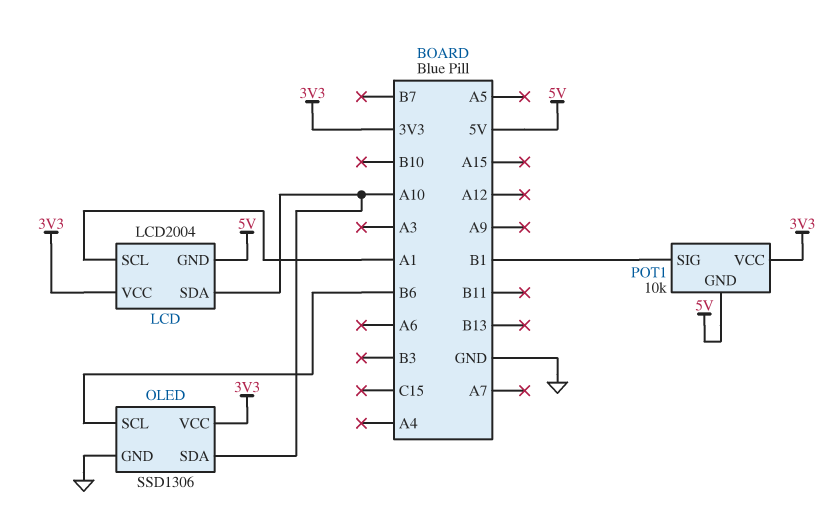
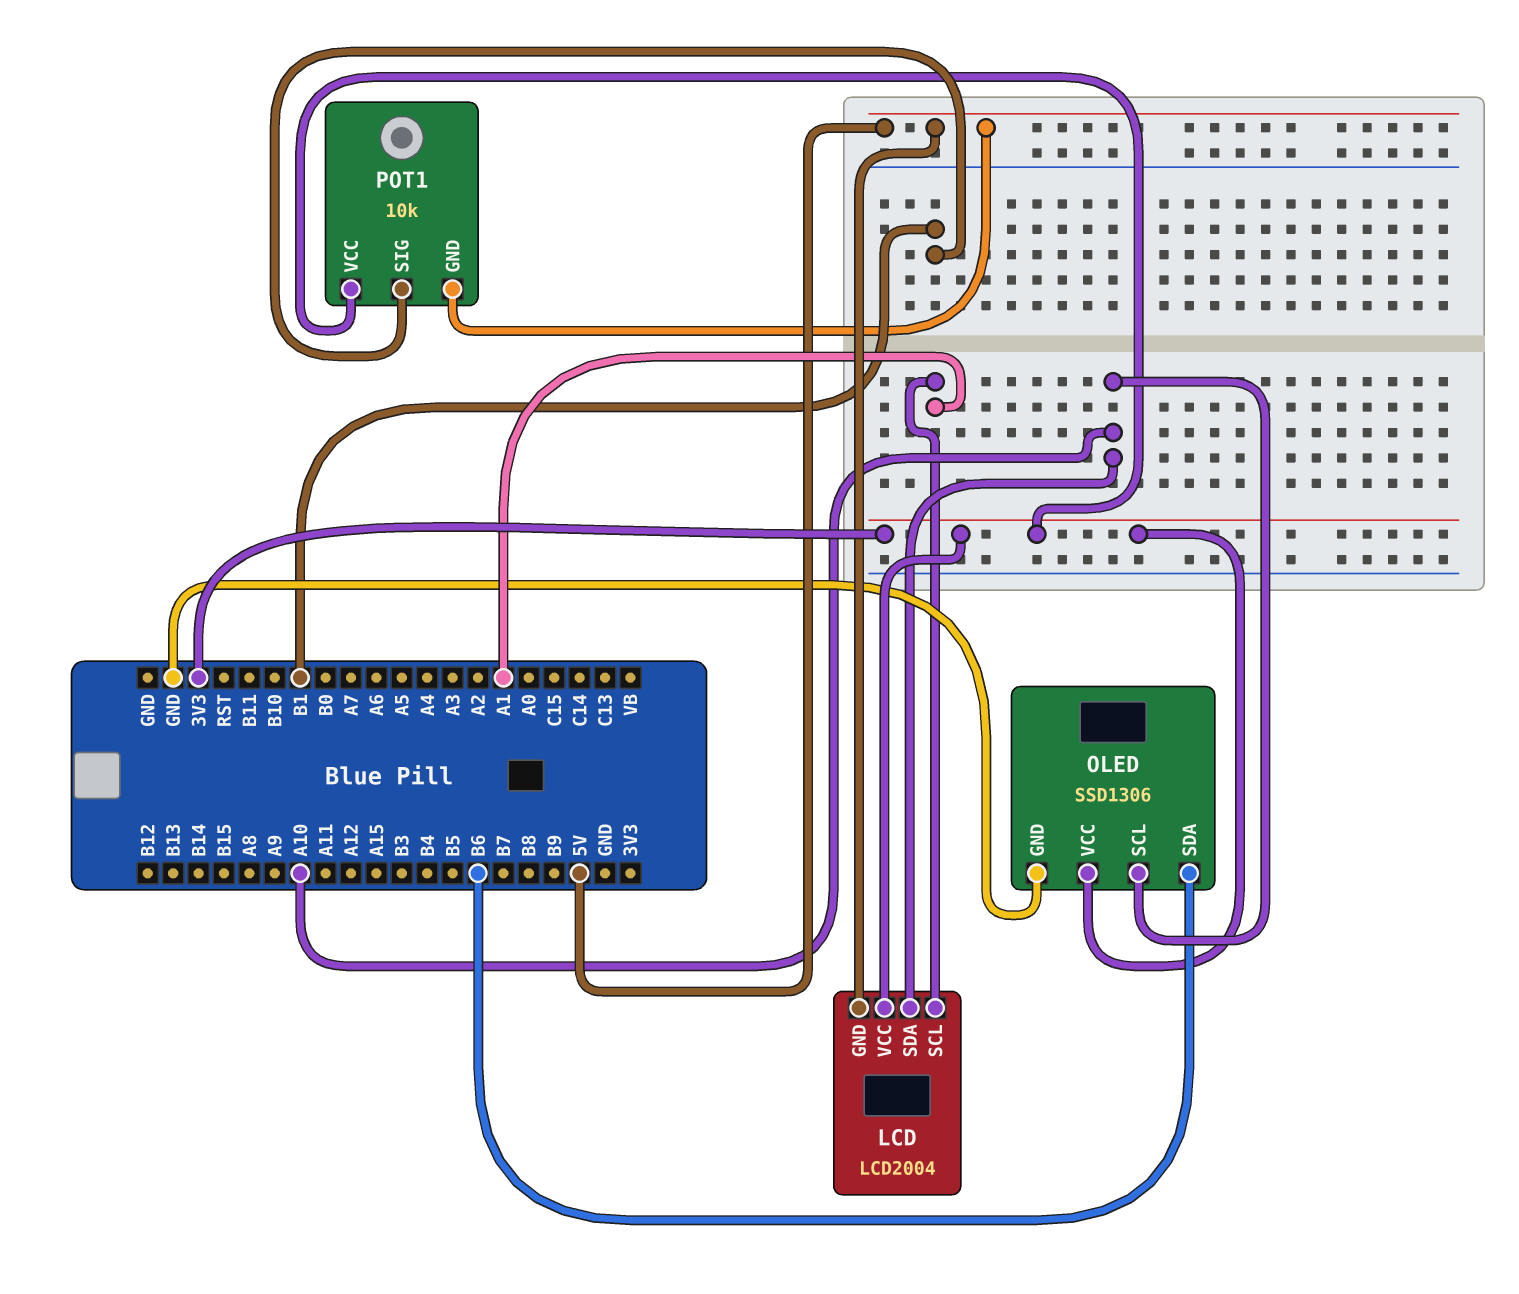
OLED pin SCL: B6 -> A10
OLED pin SDA: A10 -> B6

